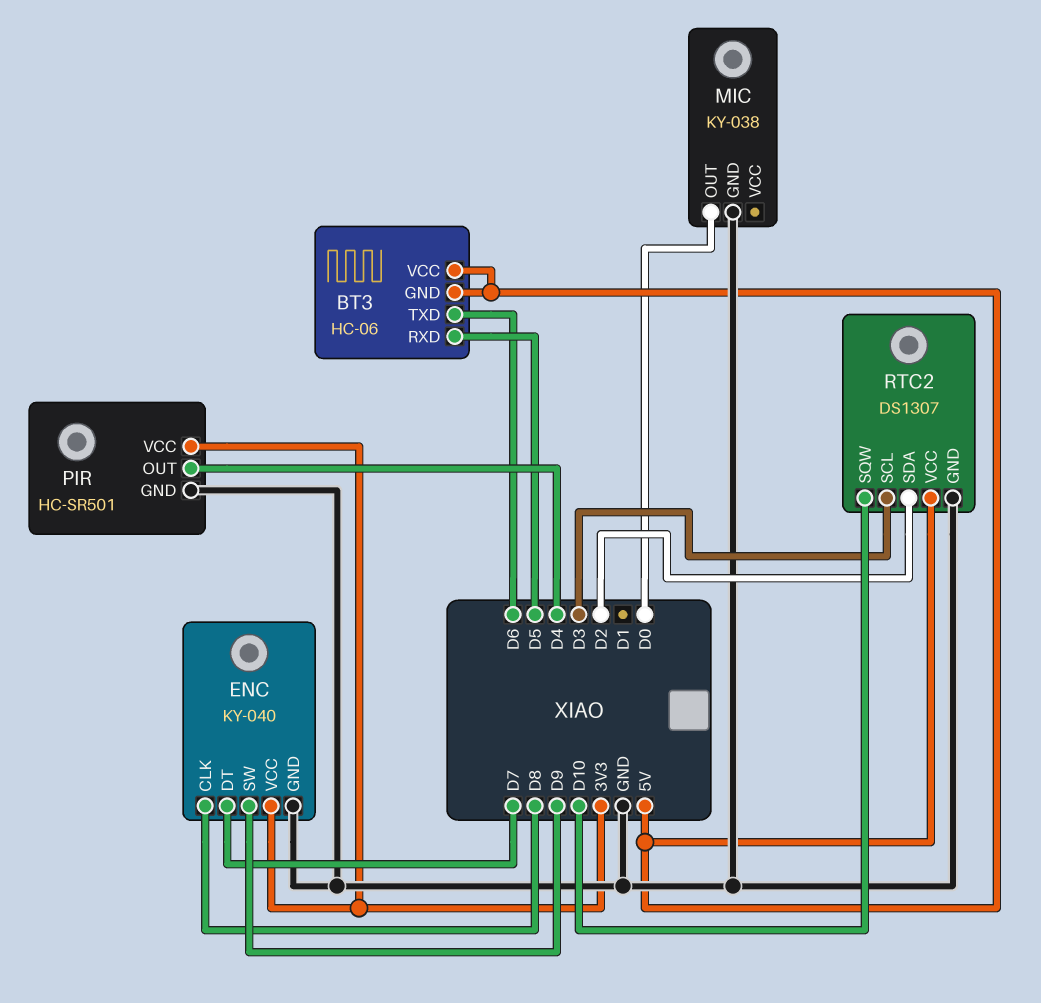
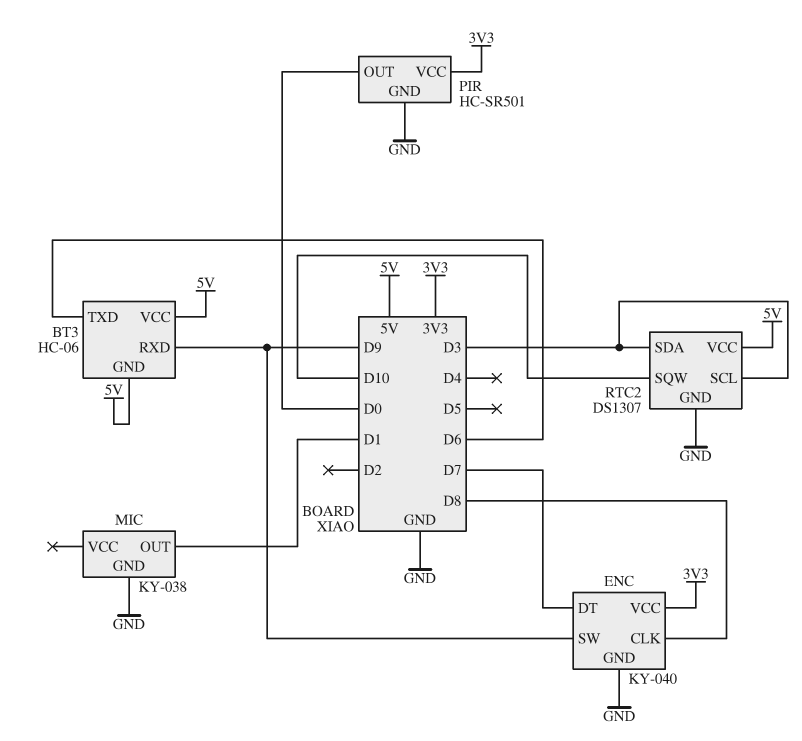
BT3 pin RXD: D5 -> D9
MIC pin OUT: D0 -> D1
PIR pin OUT: D4 -> D0
RTC2 pin SDA: D2 -> D3

